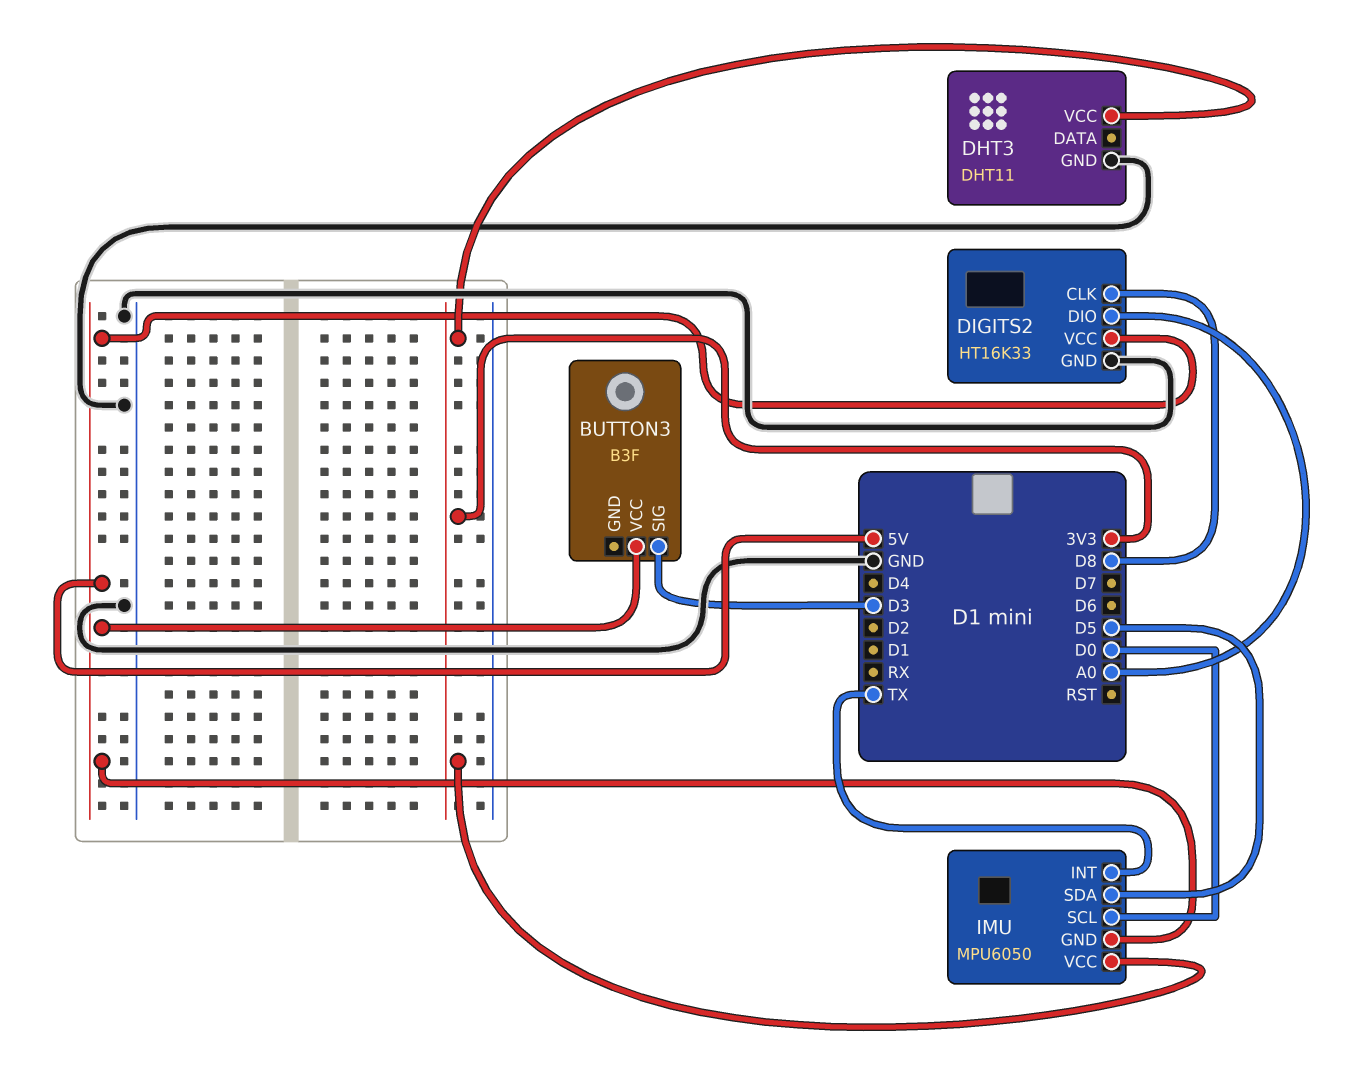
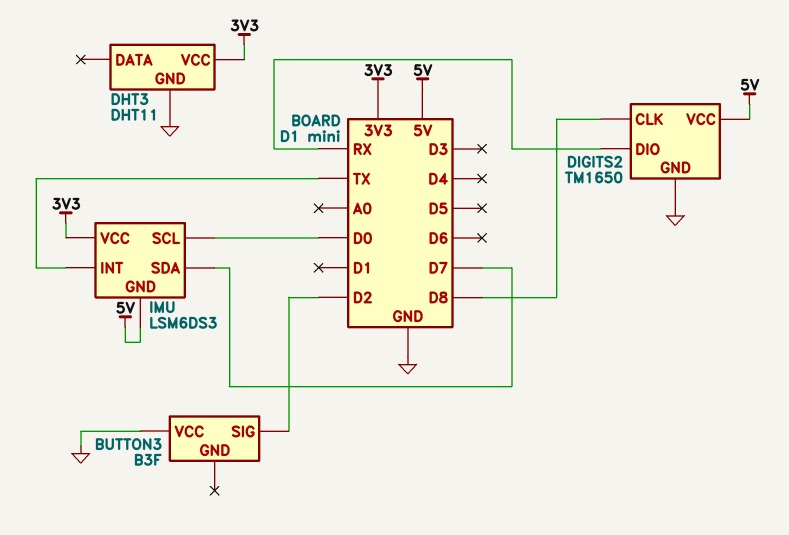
BUTTON3 pin SIG: D3 -> D2
BUTTON3 pin VCC: 5V -> GND
DIGITS2: HT16K33 -> TM1650
DIGITS2 pin DIO: A0 -> RX
IMU: MPU6050 -> LSM6DS3
IMU pin SDA: D5 -> D7

